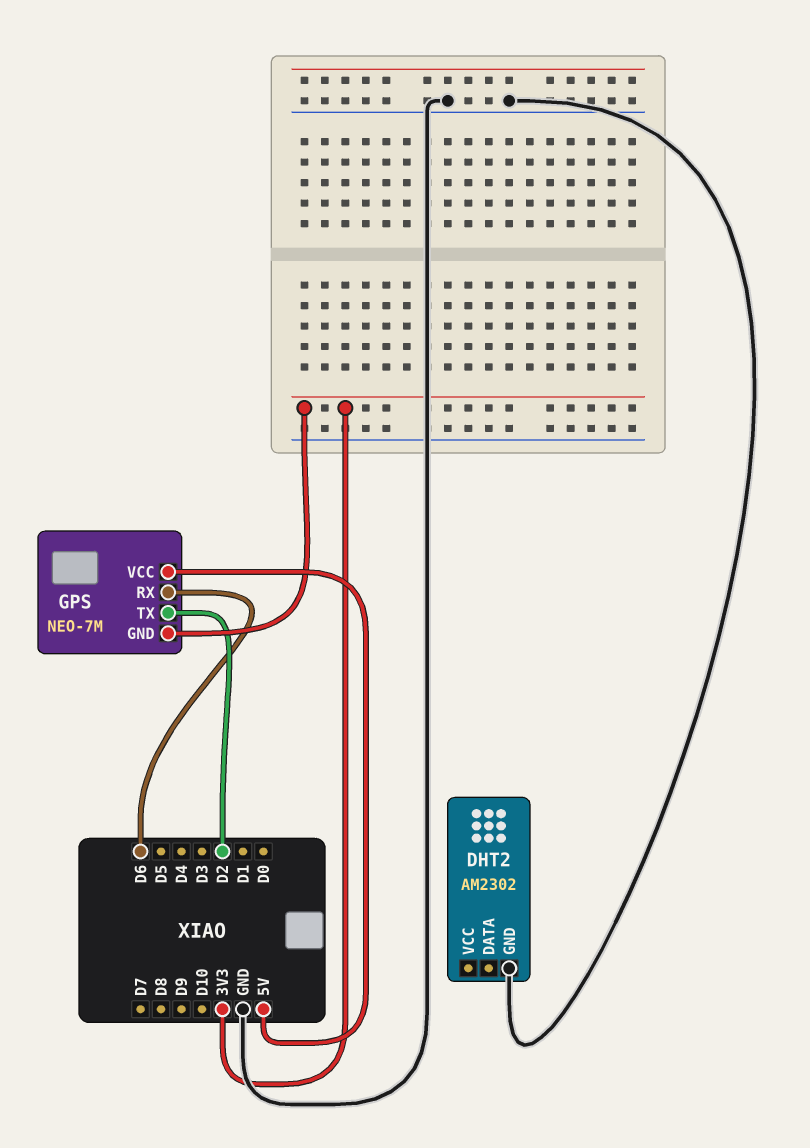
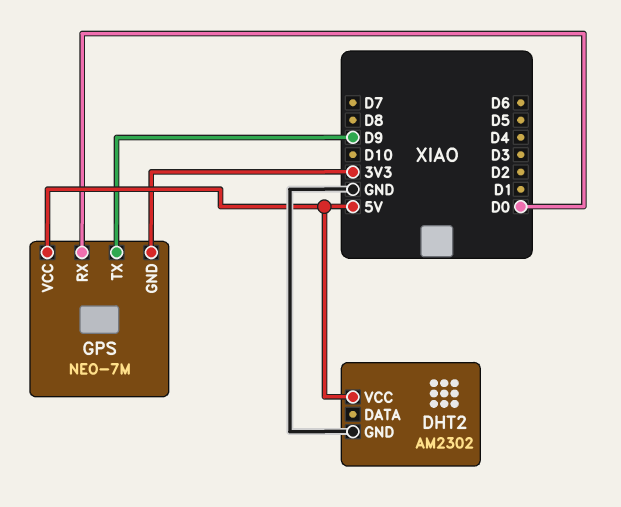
DHT2 pin VCC: none -> 5V
GPS pin RX: D6 -> D0
GPS pin TX: D2 -> D9

